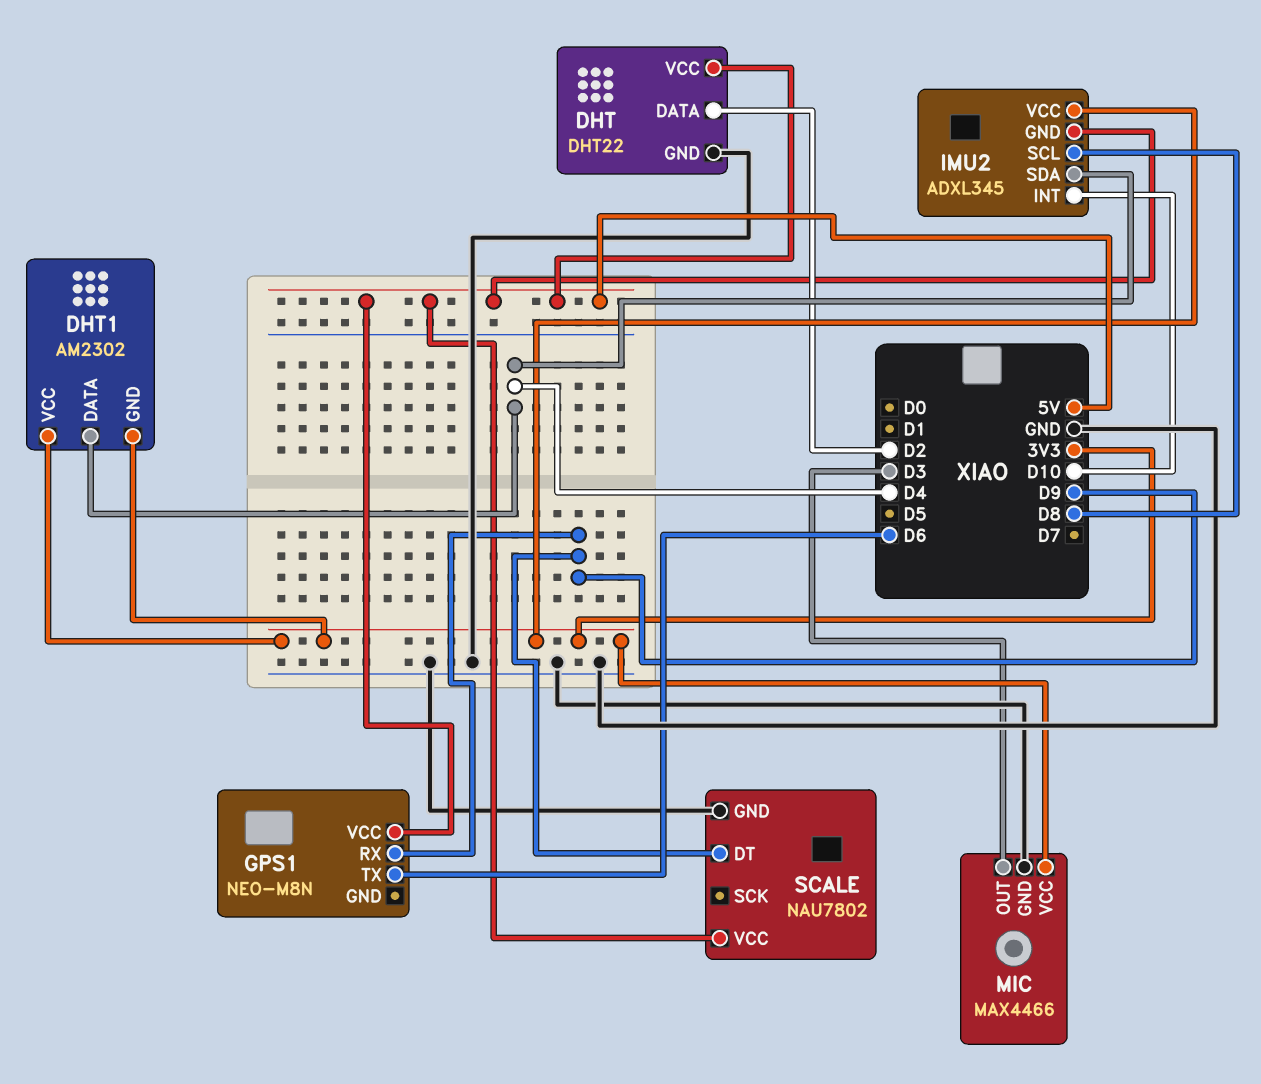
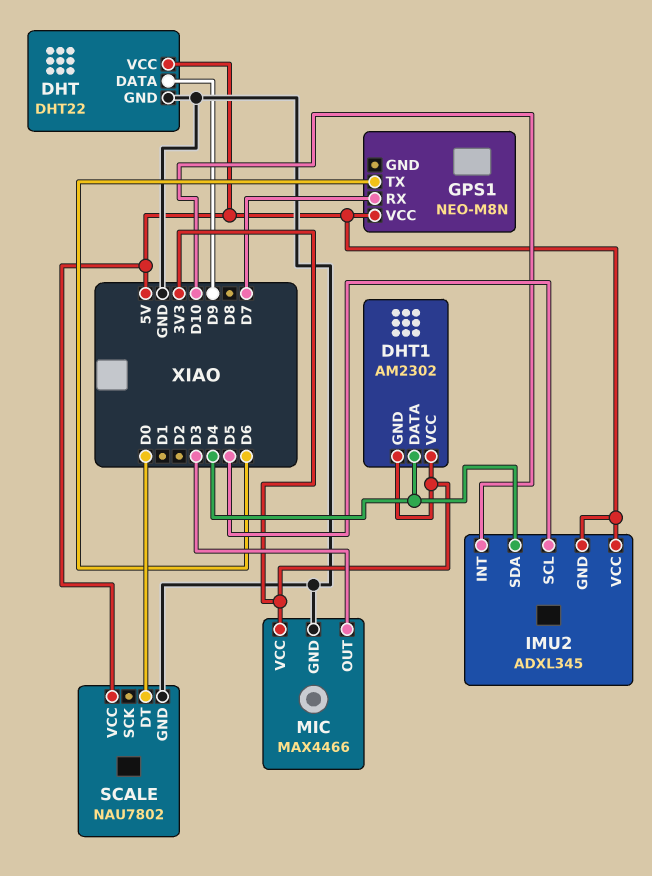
DHT pin DATA: D2 -> D9
GPS1 pin RX: D9 -> D7
IMU2 pin SCL: D8 -> D5
IMU2 pin VCC: 3V3 -> 5V
SCALE pin DT: D9 -> D0

